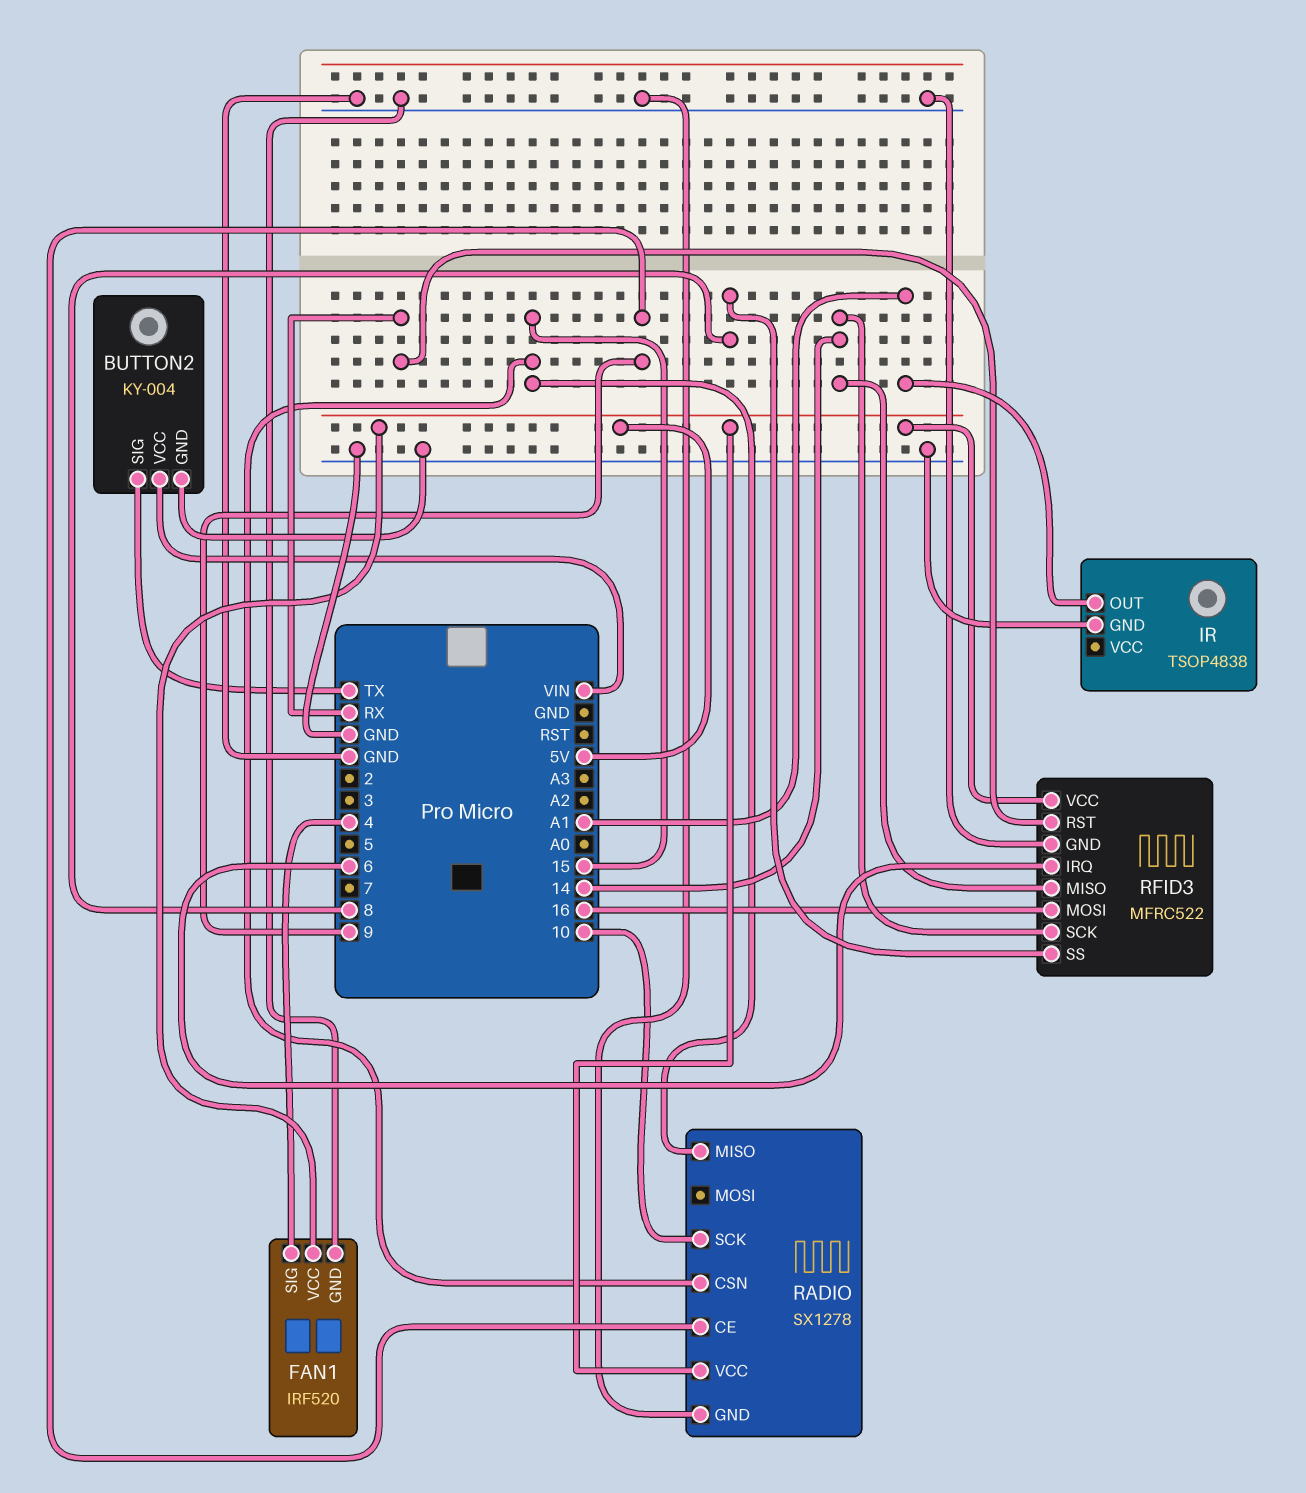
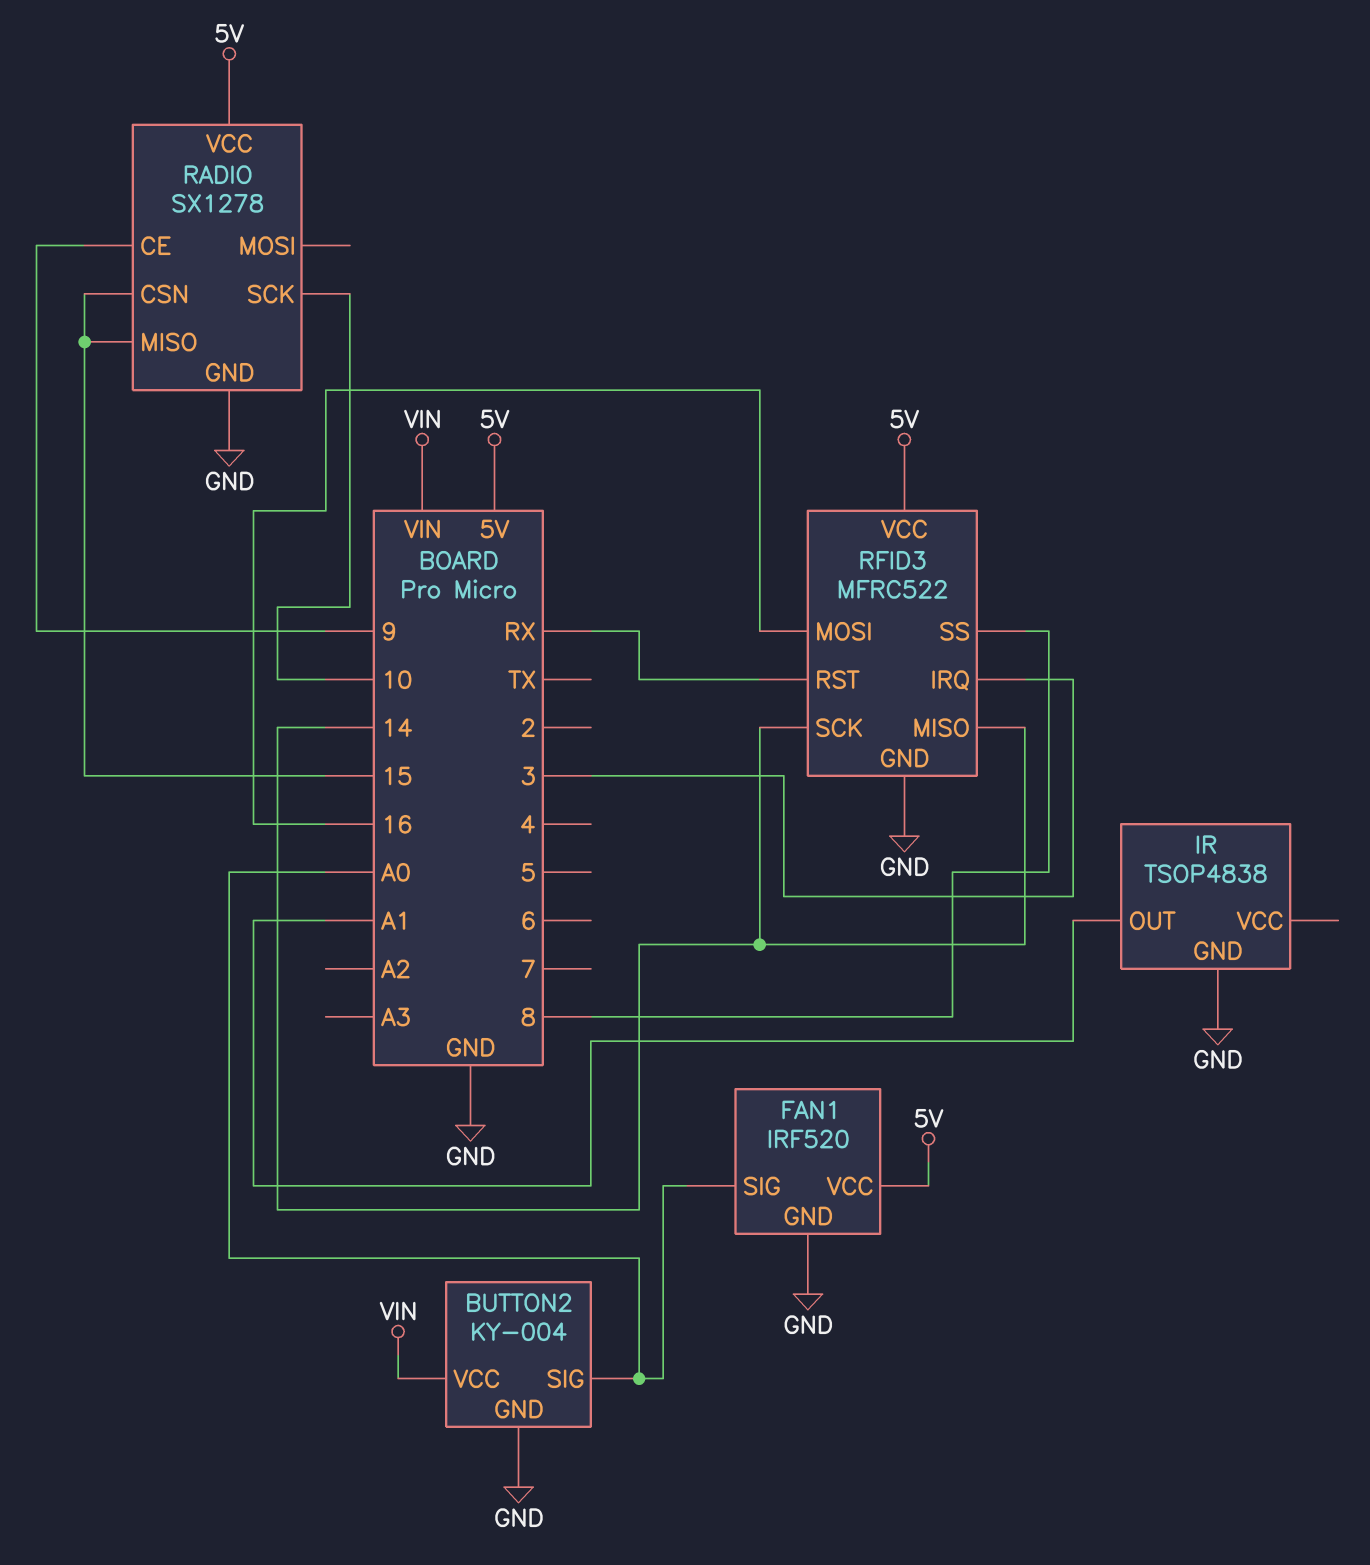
BUTTON2 pin SIG: TX -> A0
FAN1 pin SIG: 4 -> A0
RFID3 pin IRQ: 6 -> 3

